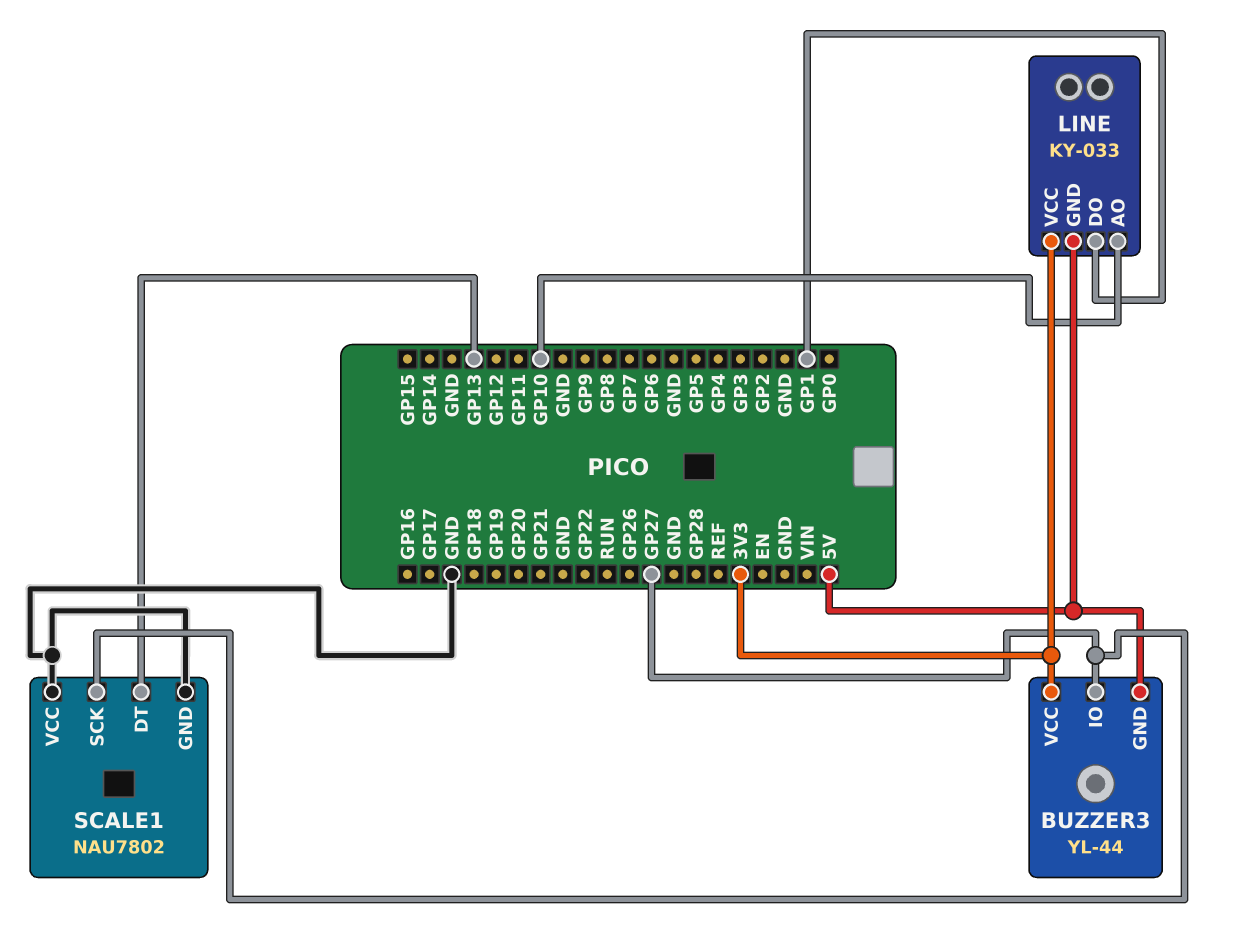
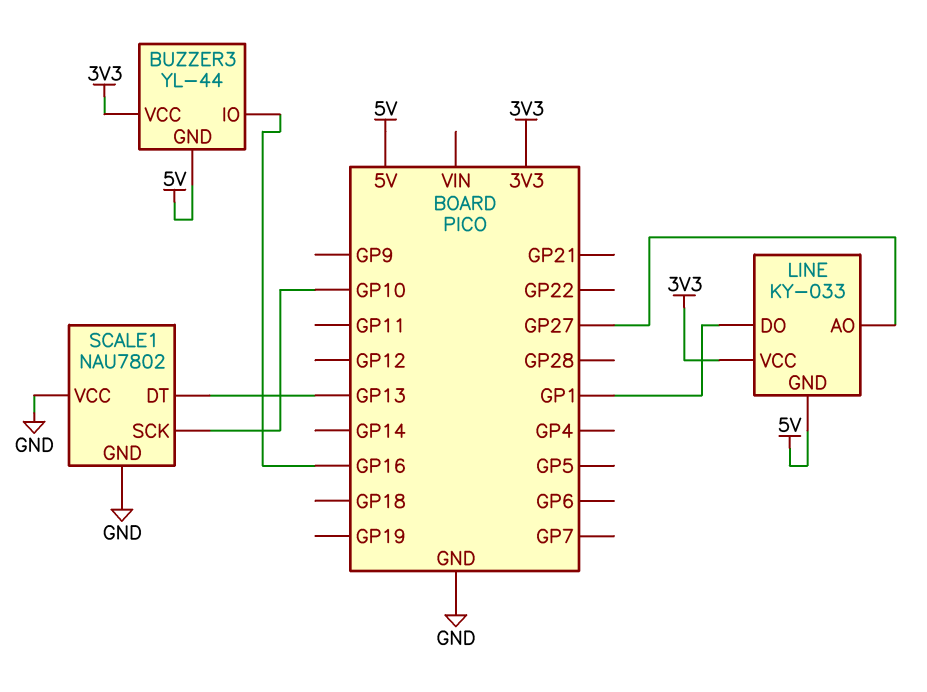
BUZZER3 pin IO: GP27 -> GP16
LINE pin AO: GP10 -> GP27
SCALE1 pin SCK: GP27 -> GP10

